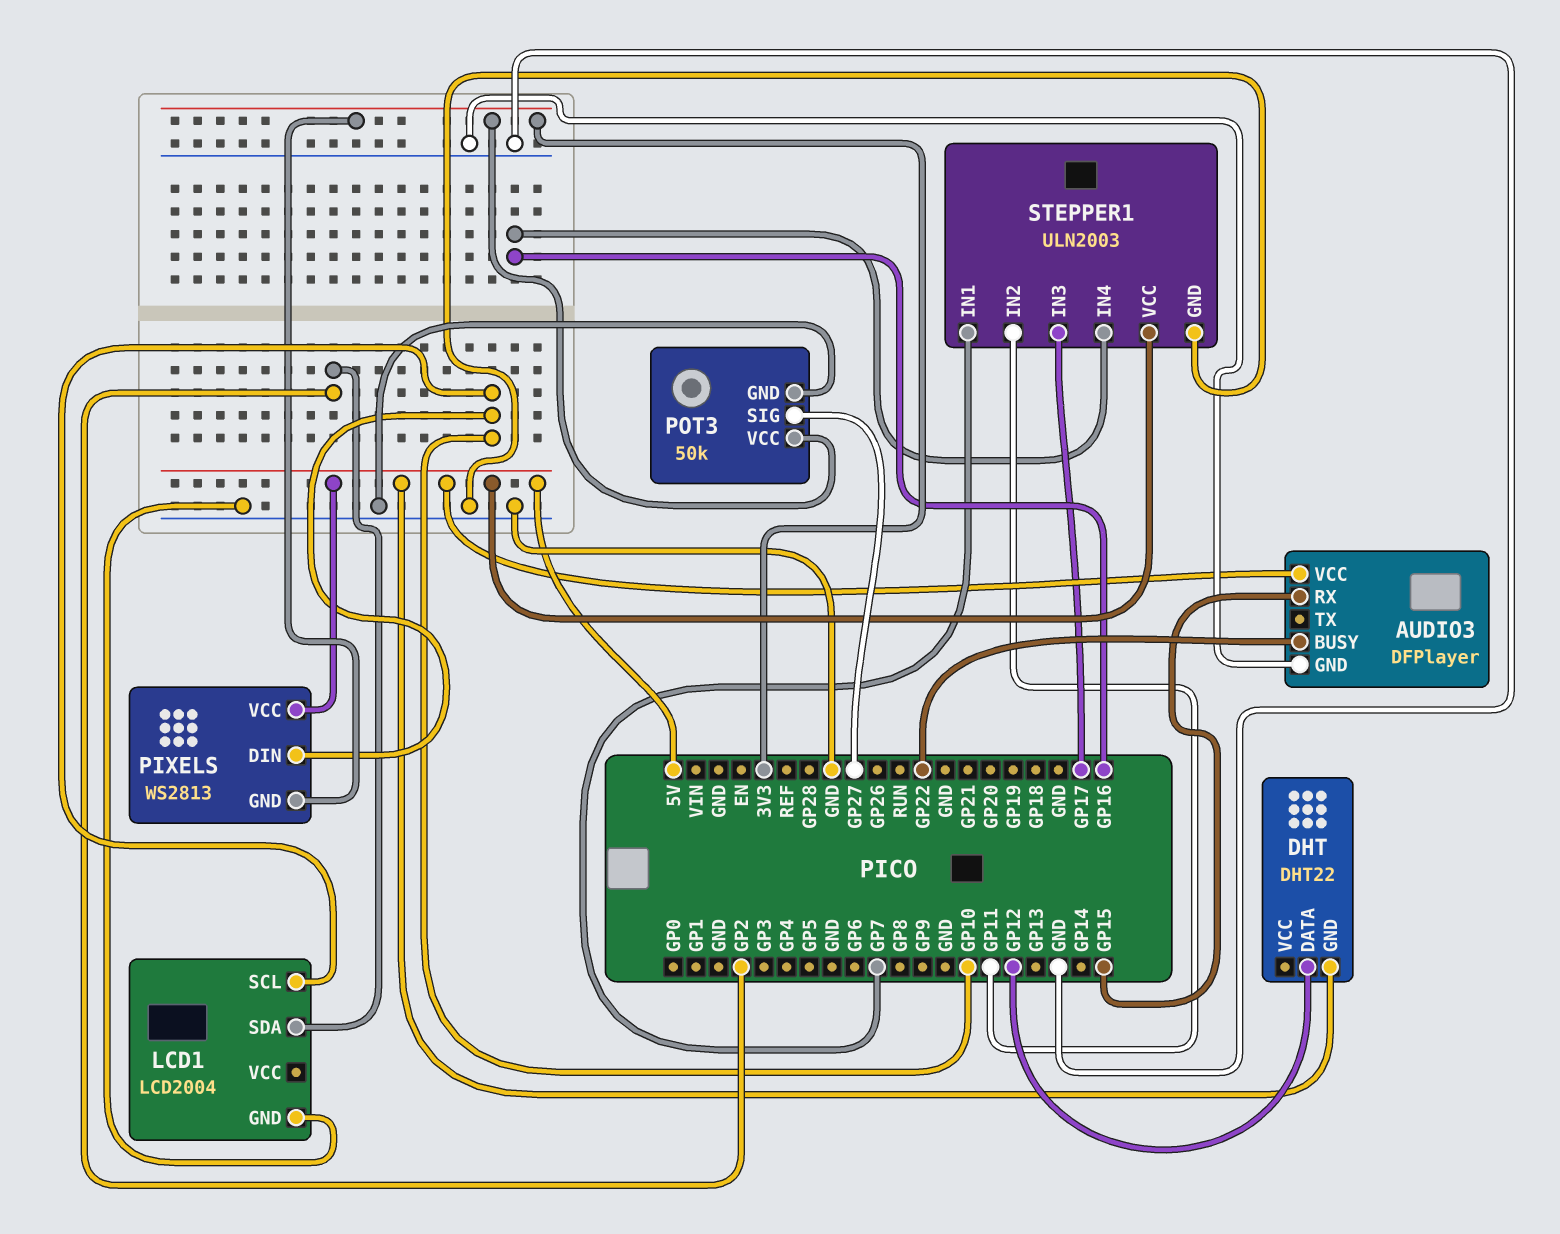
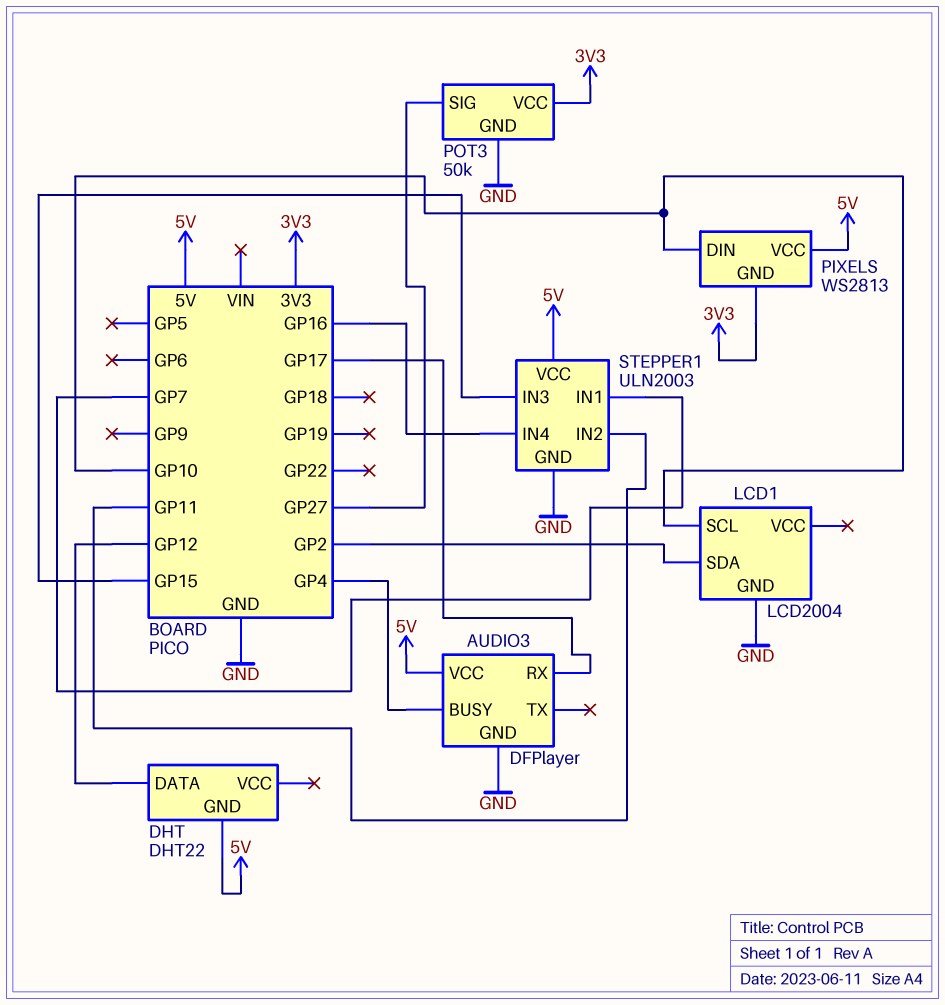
AUDIO3 pin BUSY: GP22 -> GP4
AUDIO3 pin RX: GP15 -> GP17
STEPPER1 pin IN3: GP17 -> GP15

